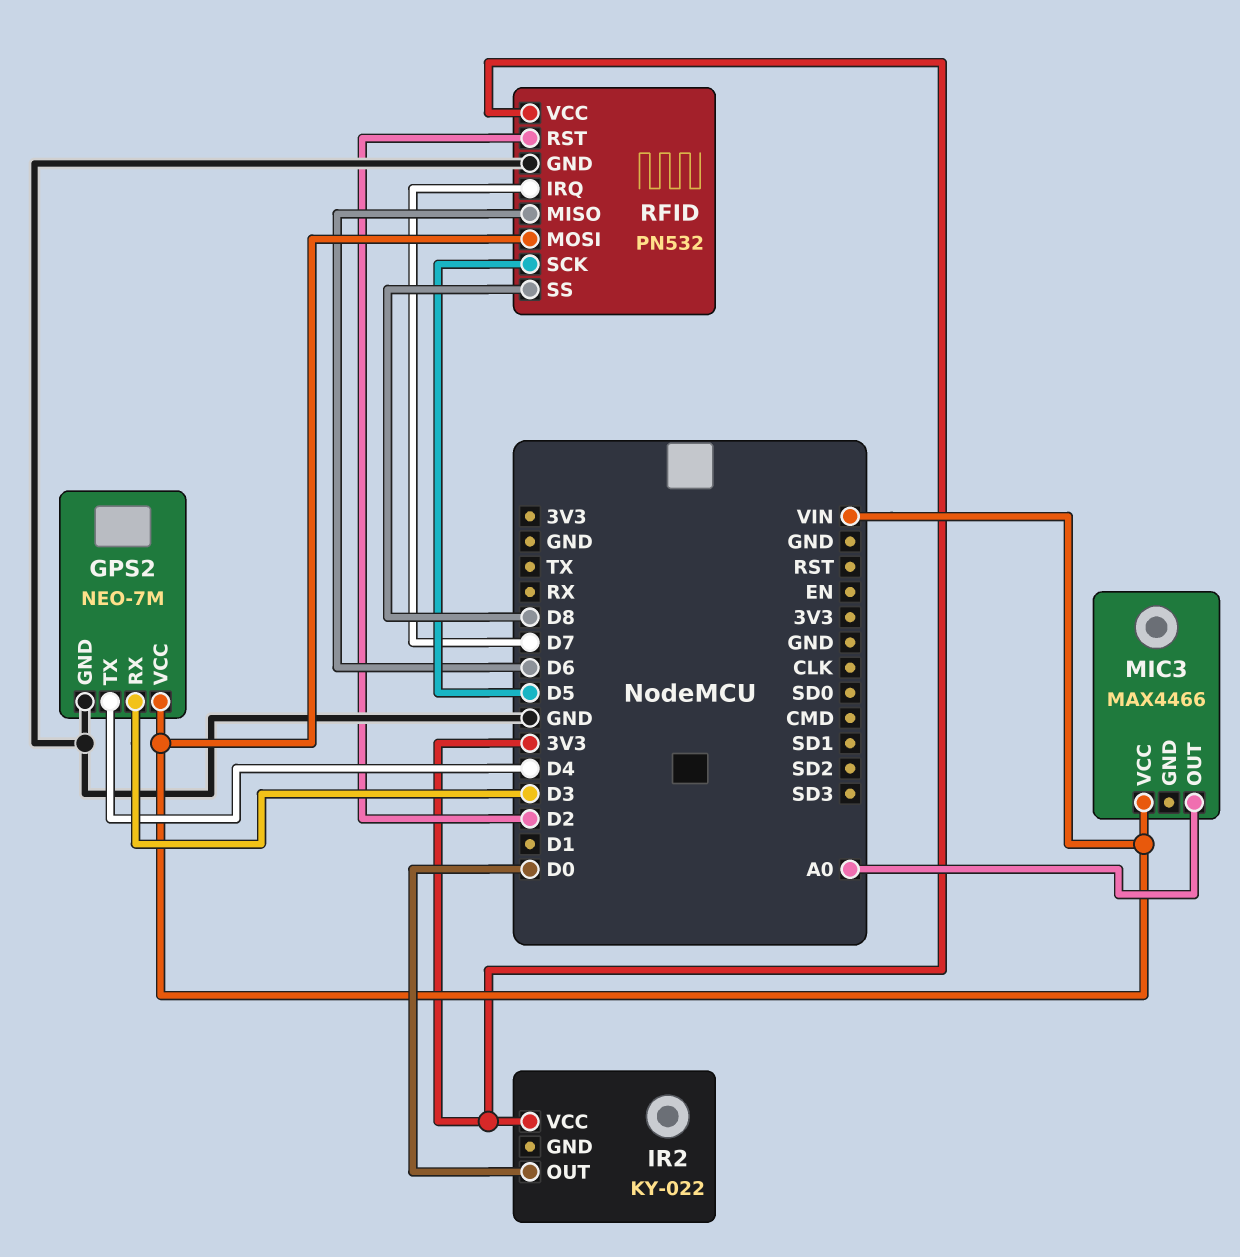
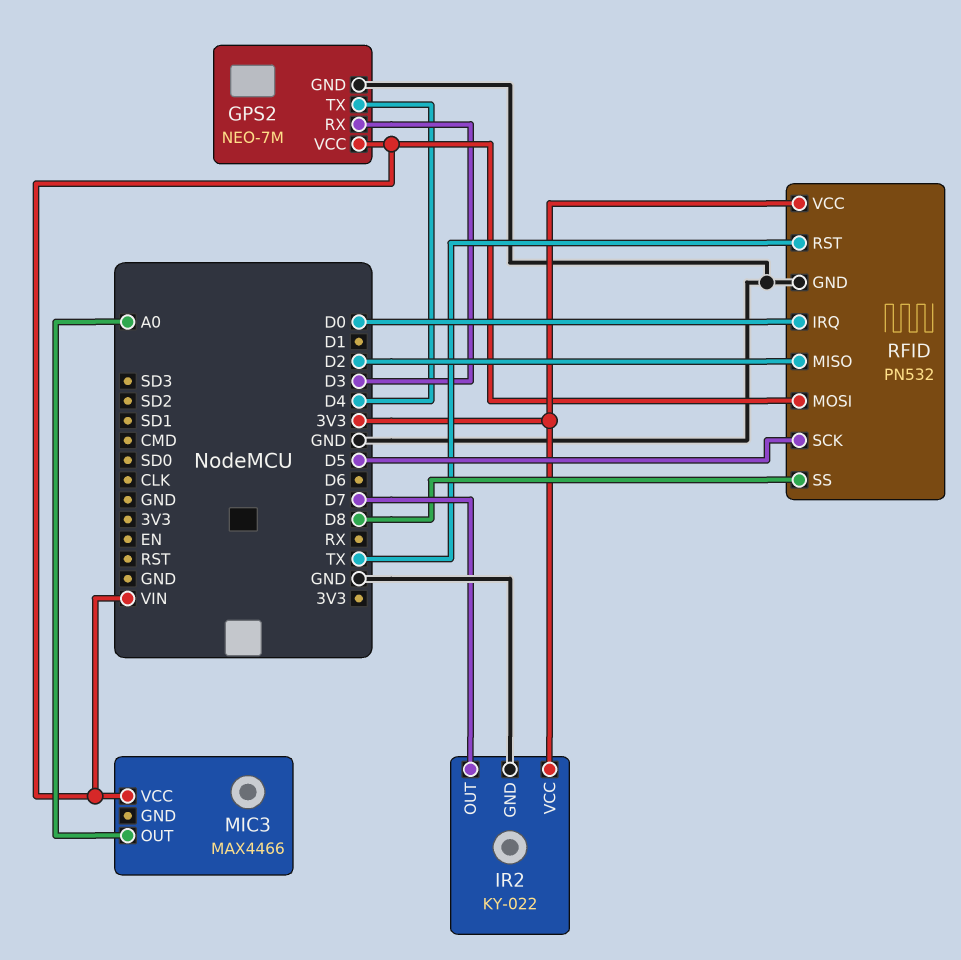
IR2 pin GND: none -> GND
IR2 pin OUT: D0 -> D7
RFID pin IRQ: D7 -> D0
RFID pin MISO: D6 -> D2
RFID pin RST: D2 -> TX

